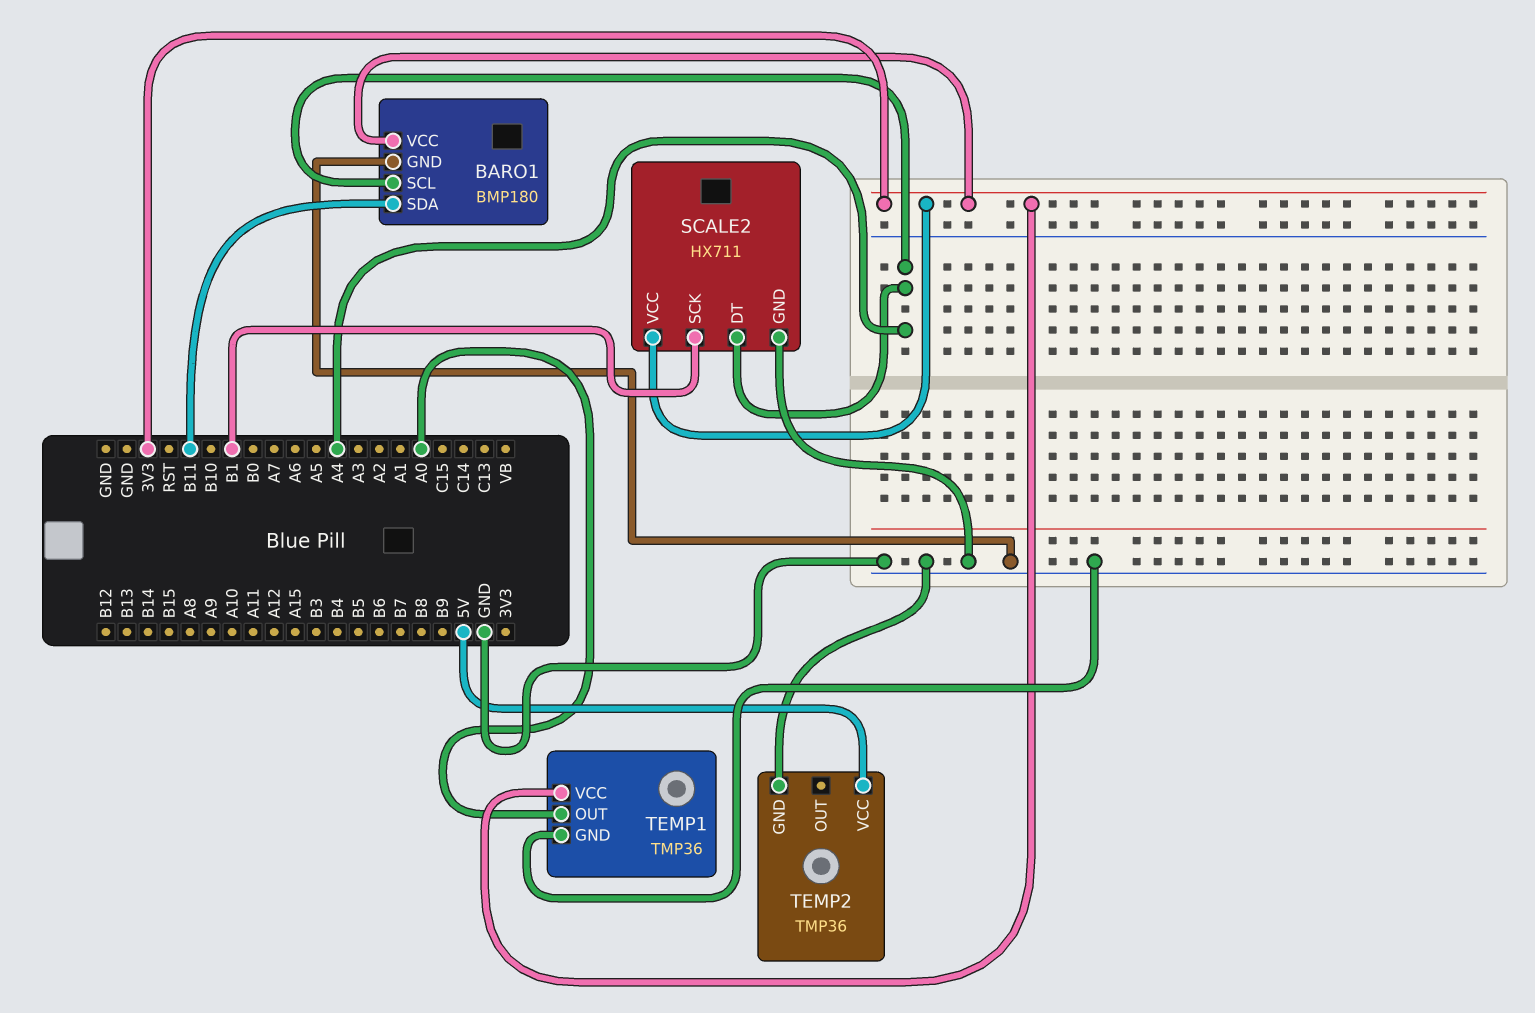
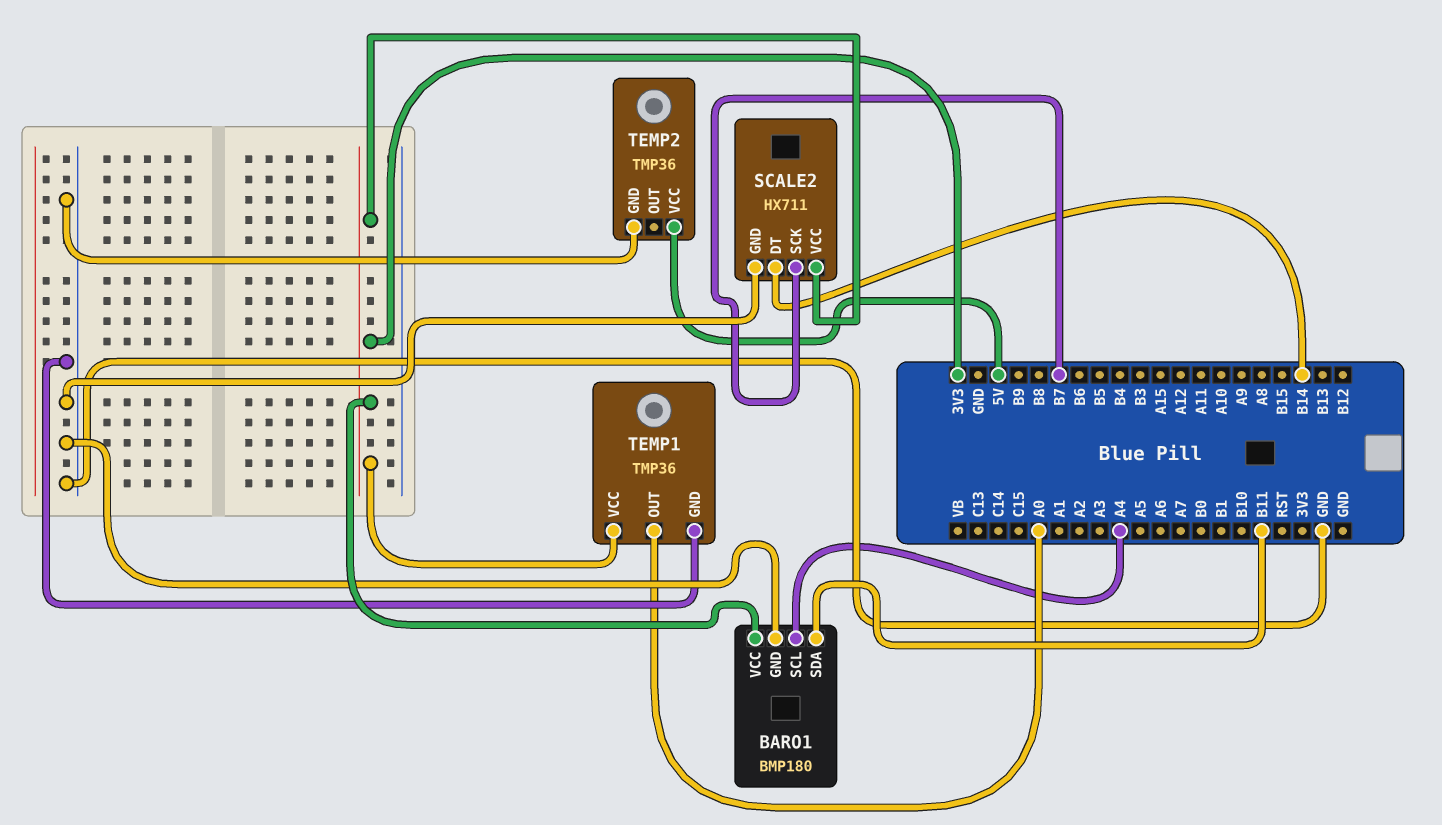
SCALE2 pin DT: A4 -> B14
SCALE2 pin SCK: B1 -> B7

